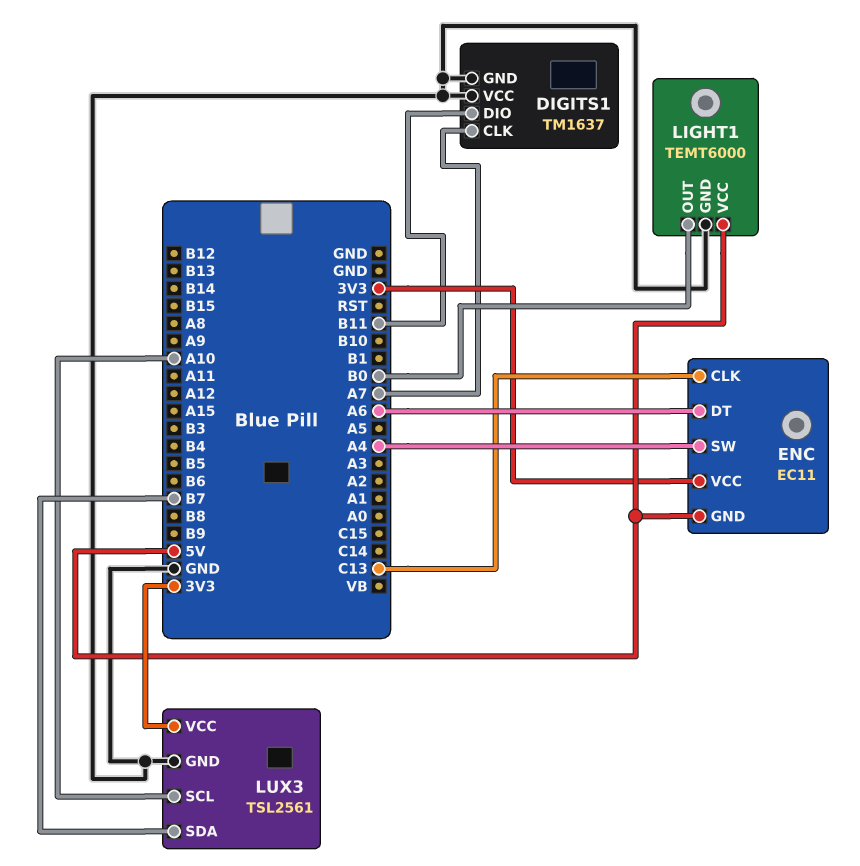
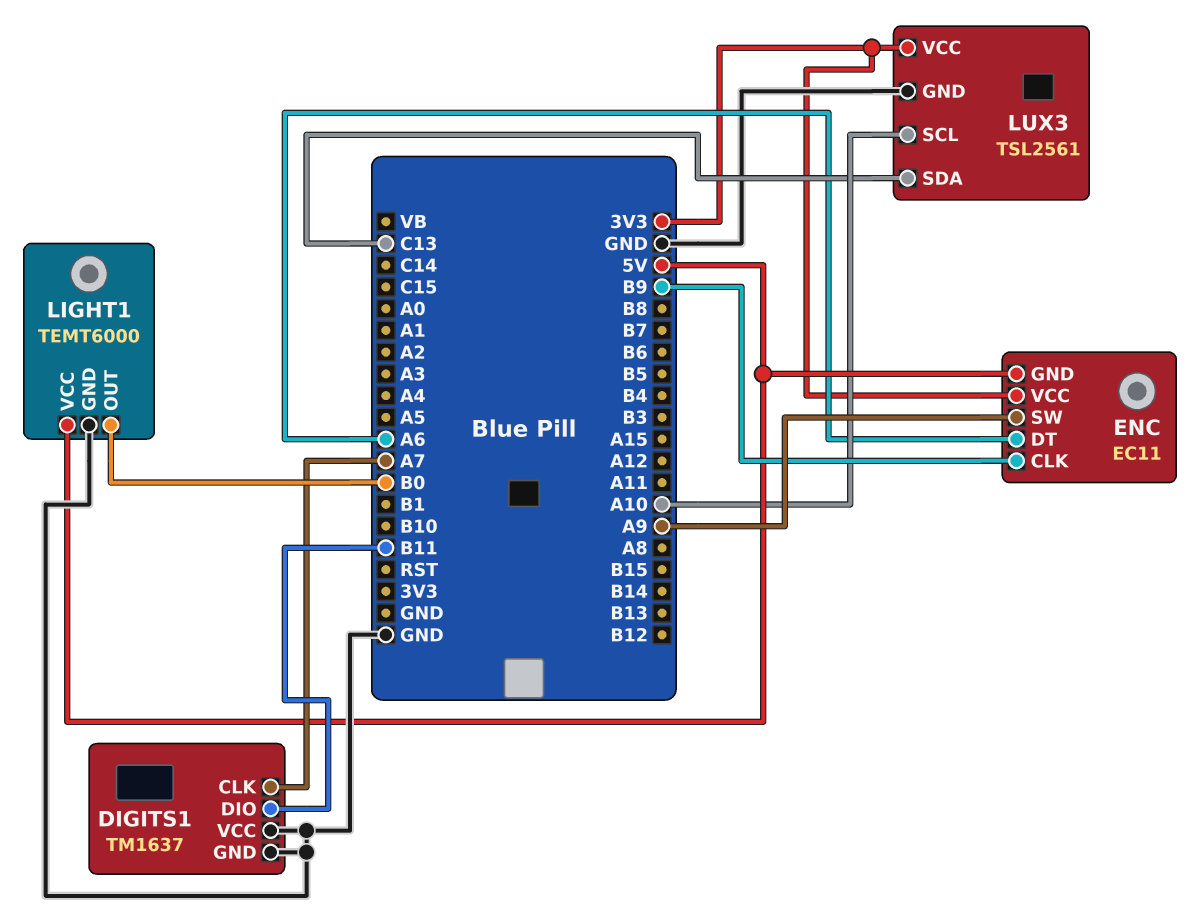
ENC pin CLK: C13 -> B9
ENC pin SW: A4 -> A9
LUX3 pin SDA: B7 -> C13

